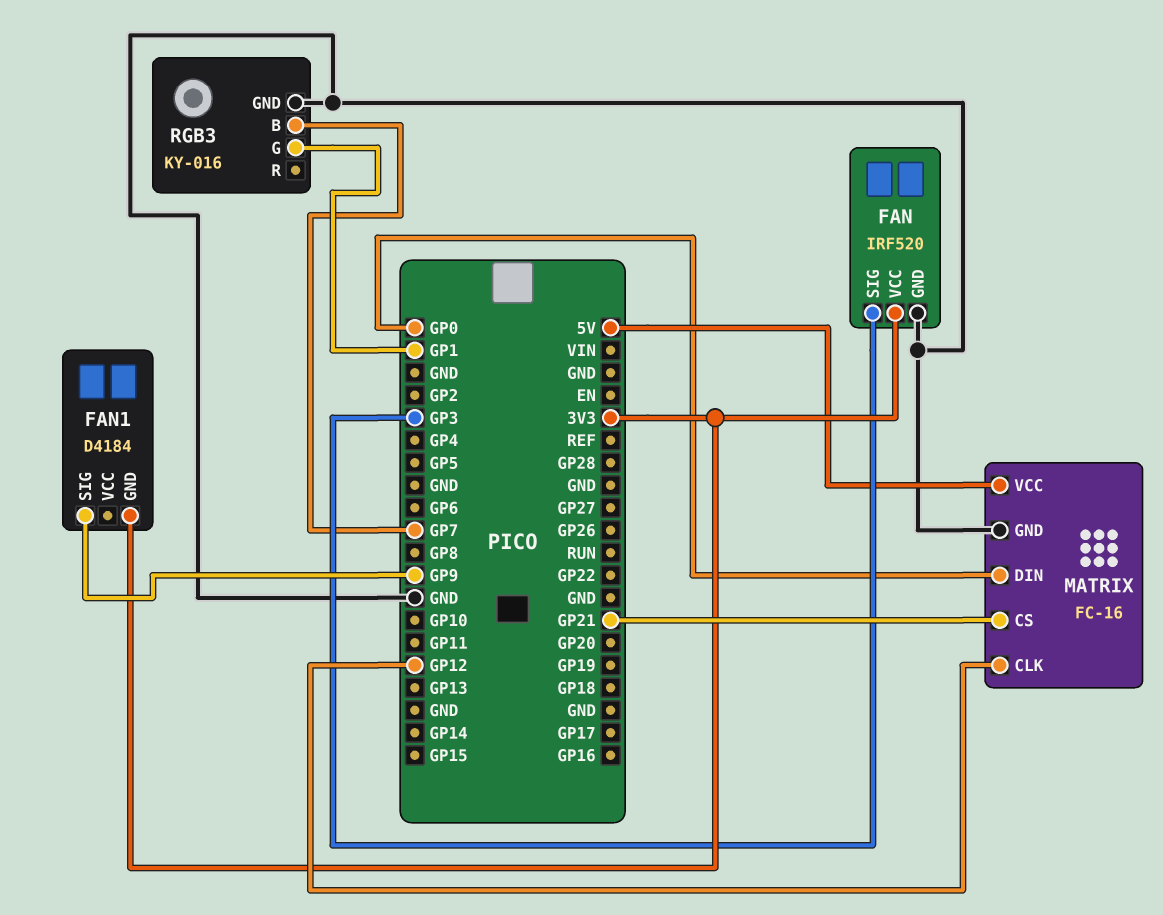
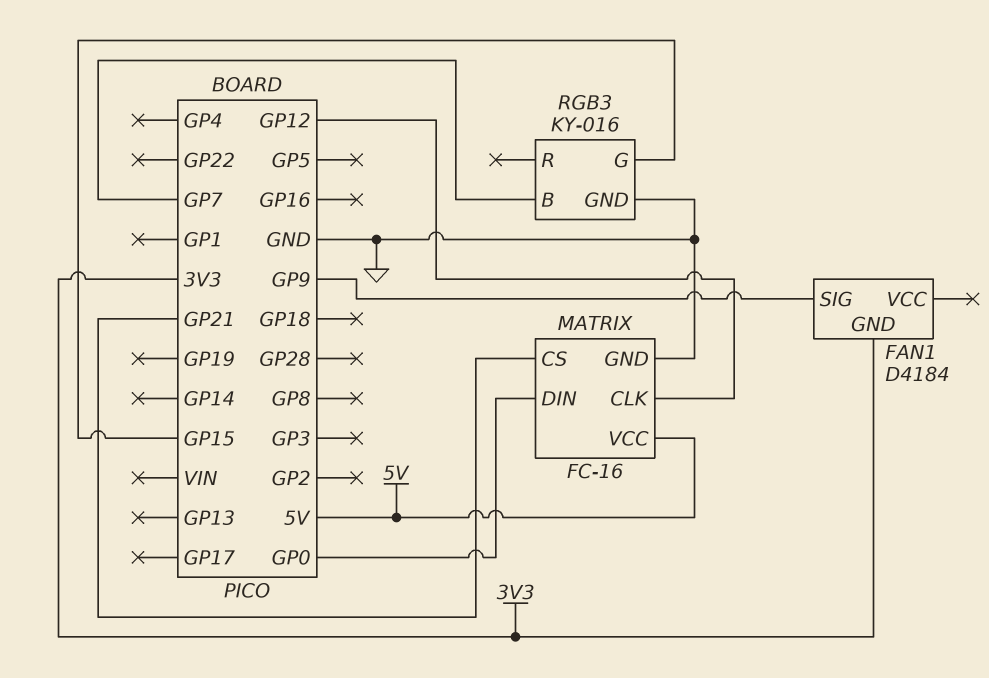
FAN: IRF520 -> none
FAN pin GND: GND -> none
FAN pin SIG: GP3 -> none
FAN pin VCC: 3V3 -> none
RGB3 pin G: GP1 -> GP15

